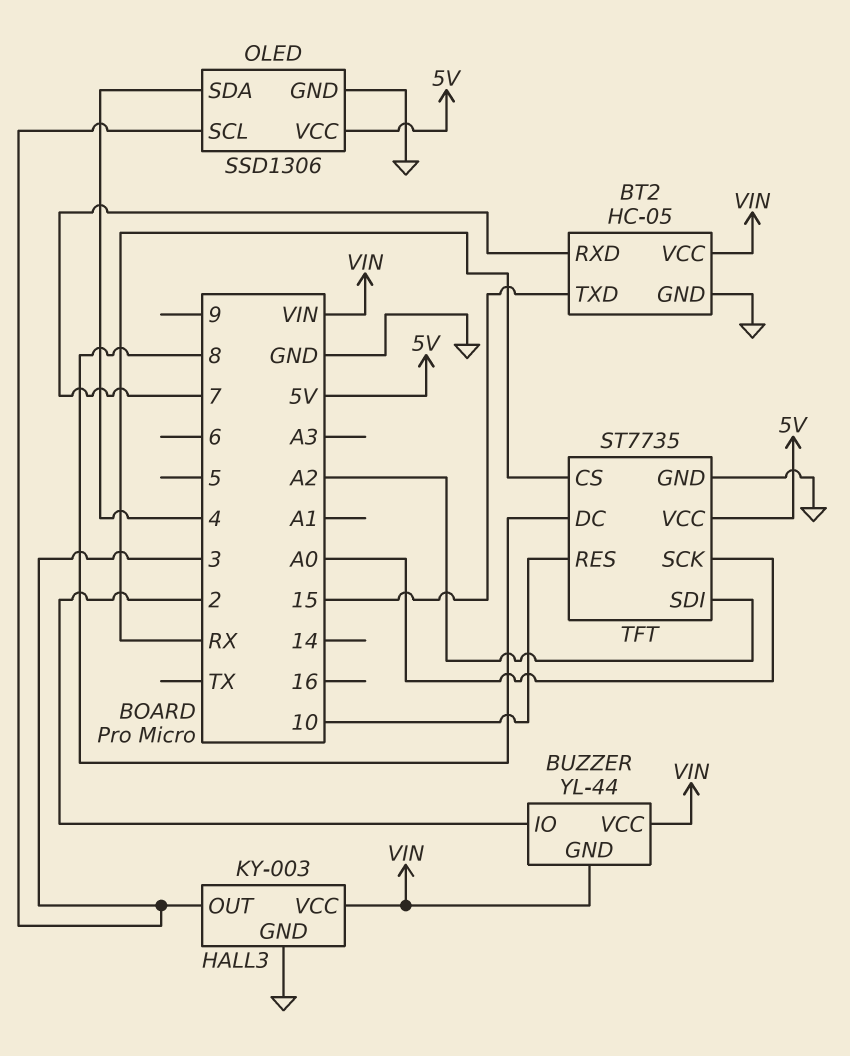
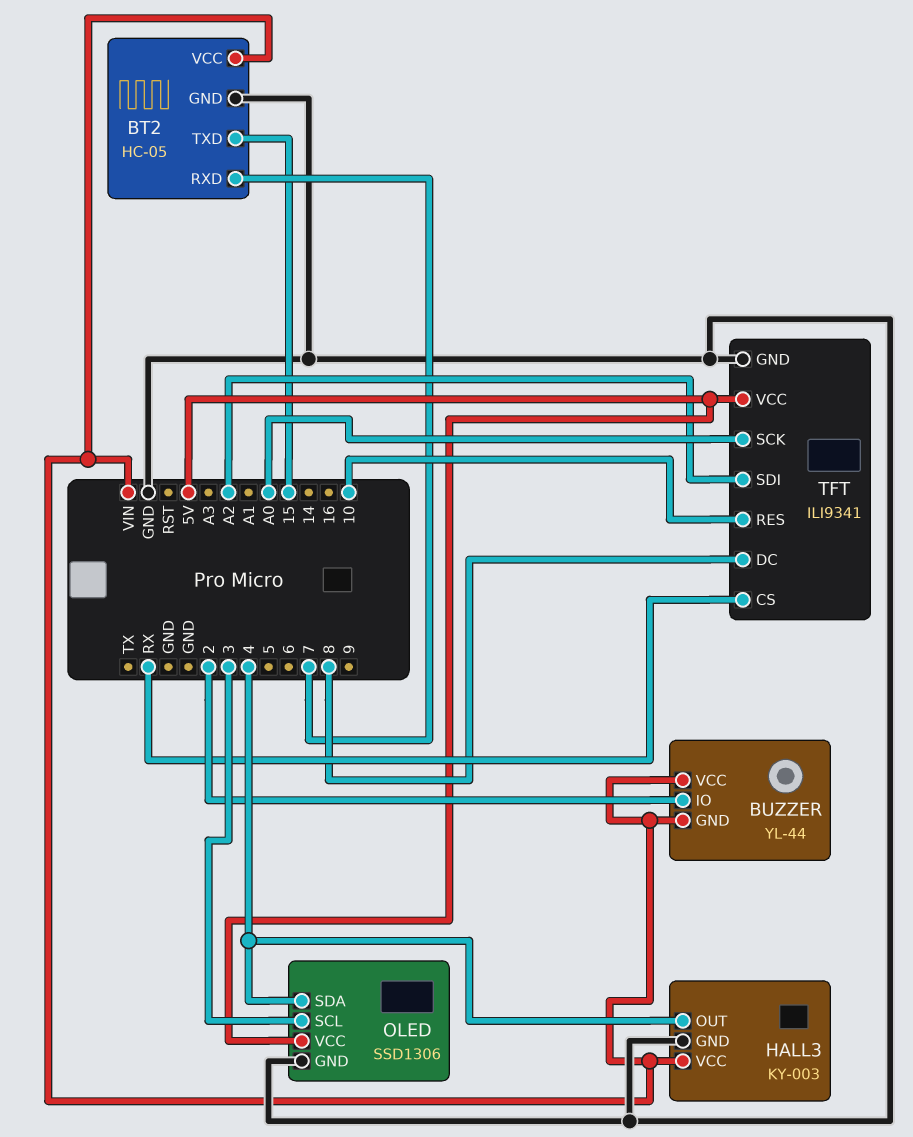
HALL3 pin OUT: 3 -> 4
TFT: ST7735 -> ILI9341

